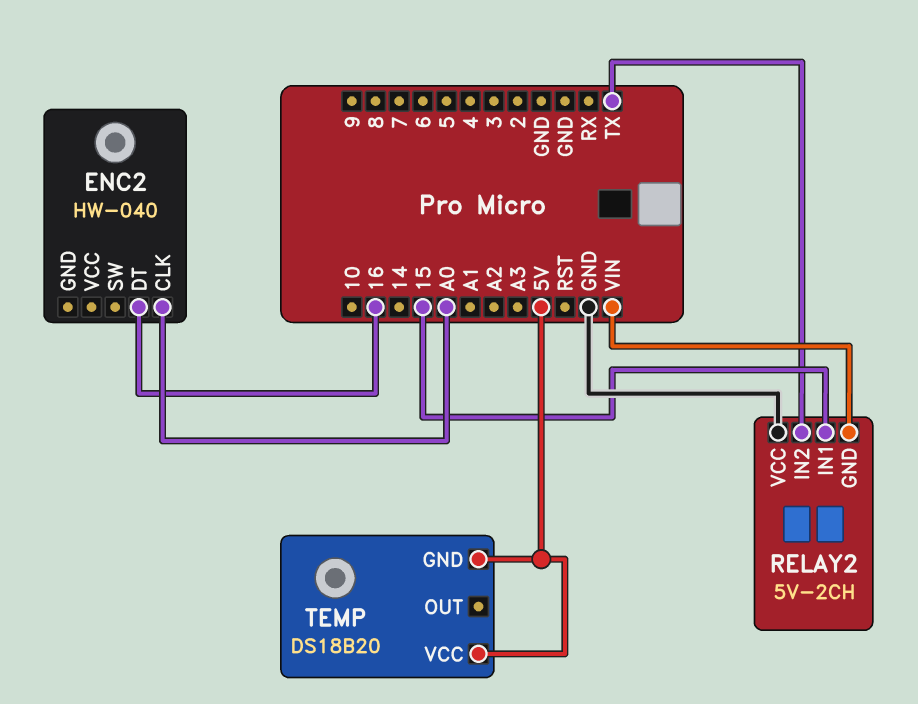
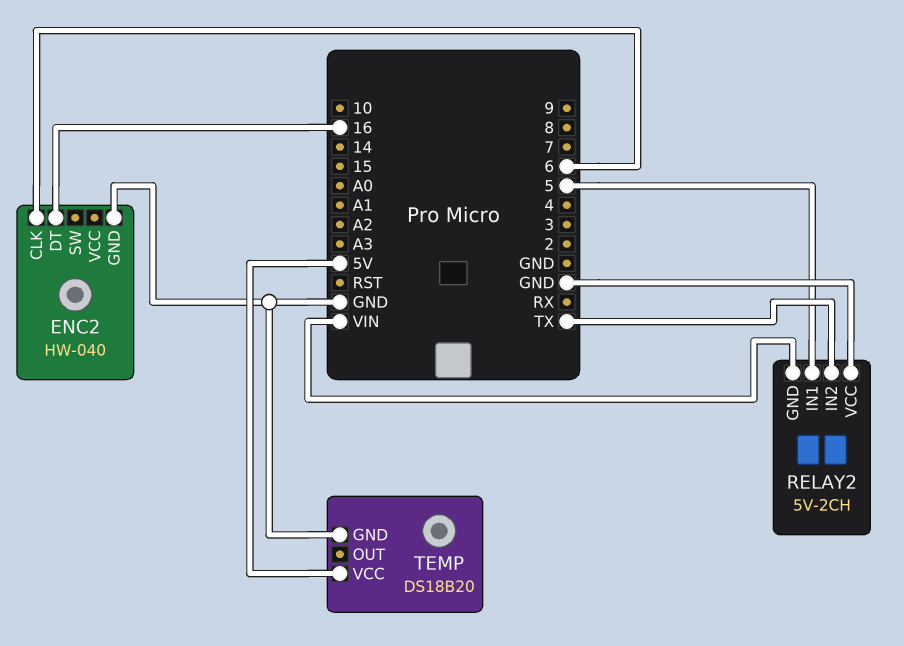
ENC2 pin CLK: A0 -> 6
ENC2 pin GND: none -> GND
RELAY2 pin IN1: 15 -> 5
TEMP pin GND: 5V -> GND

